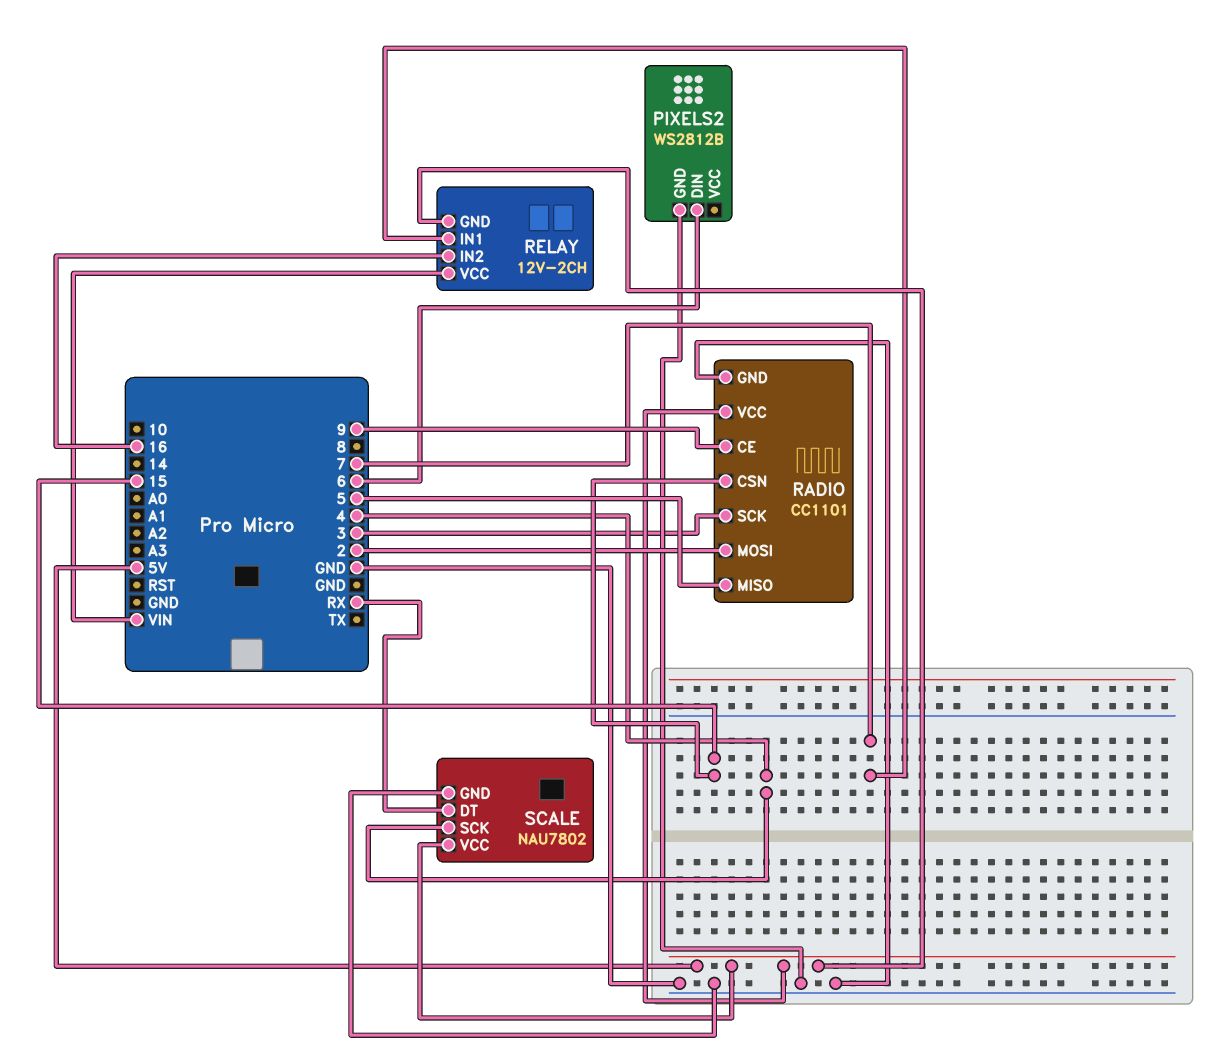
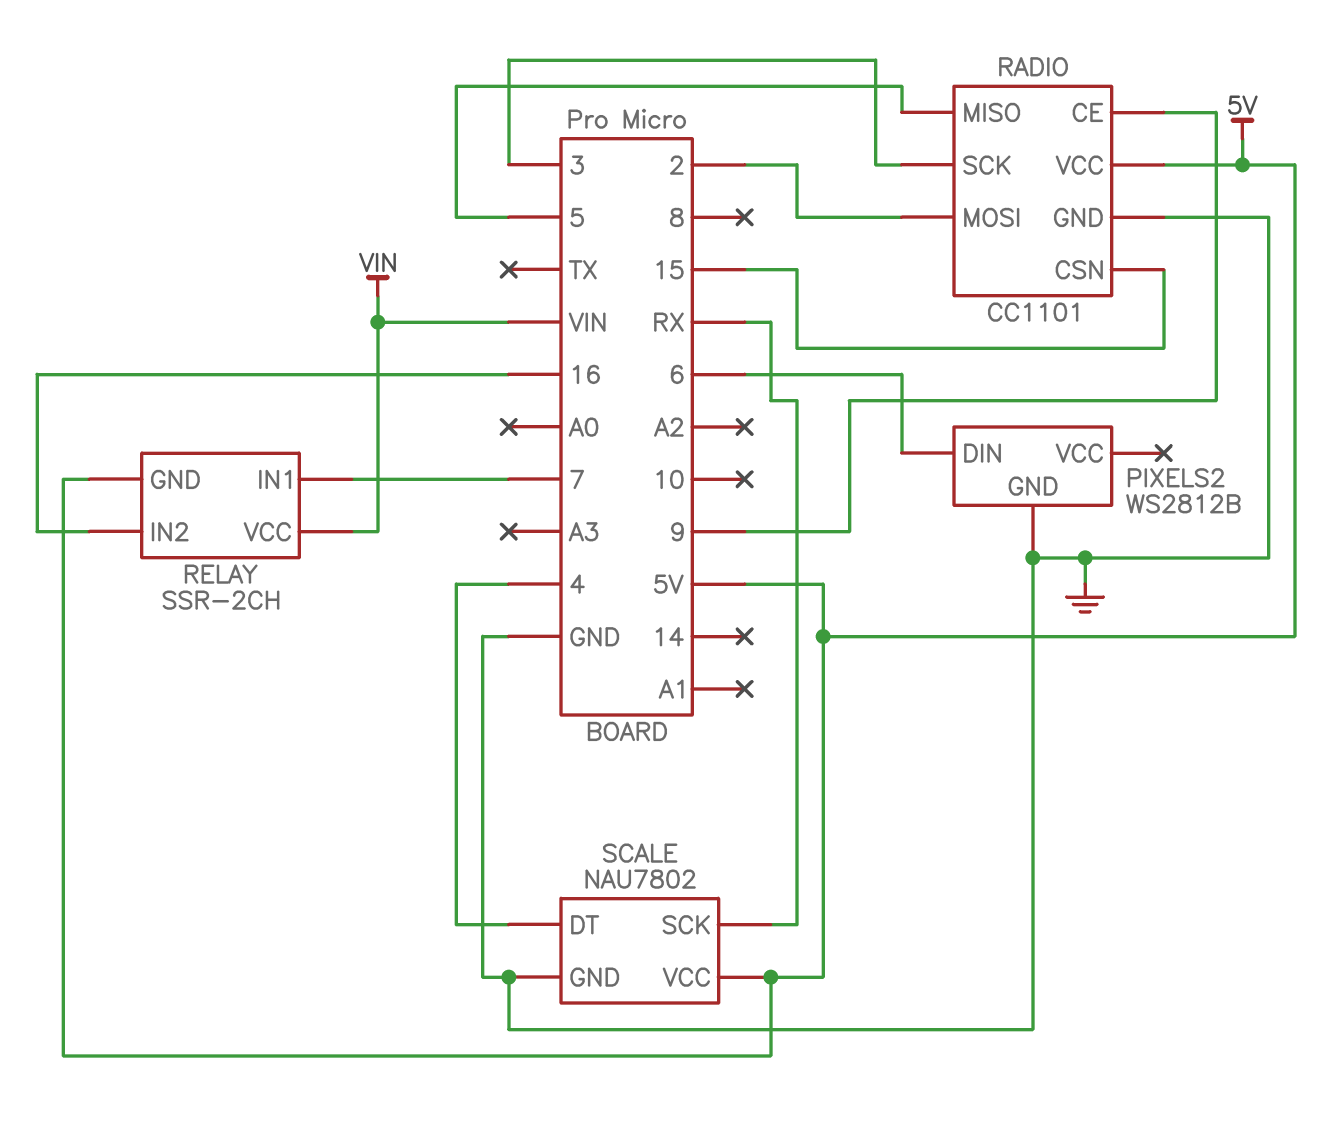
RELAY: 12V-2CH -> SSR-2CH
SCALE pin DT: RX -> 4
SCALE pin SCK: 4 -> RX

